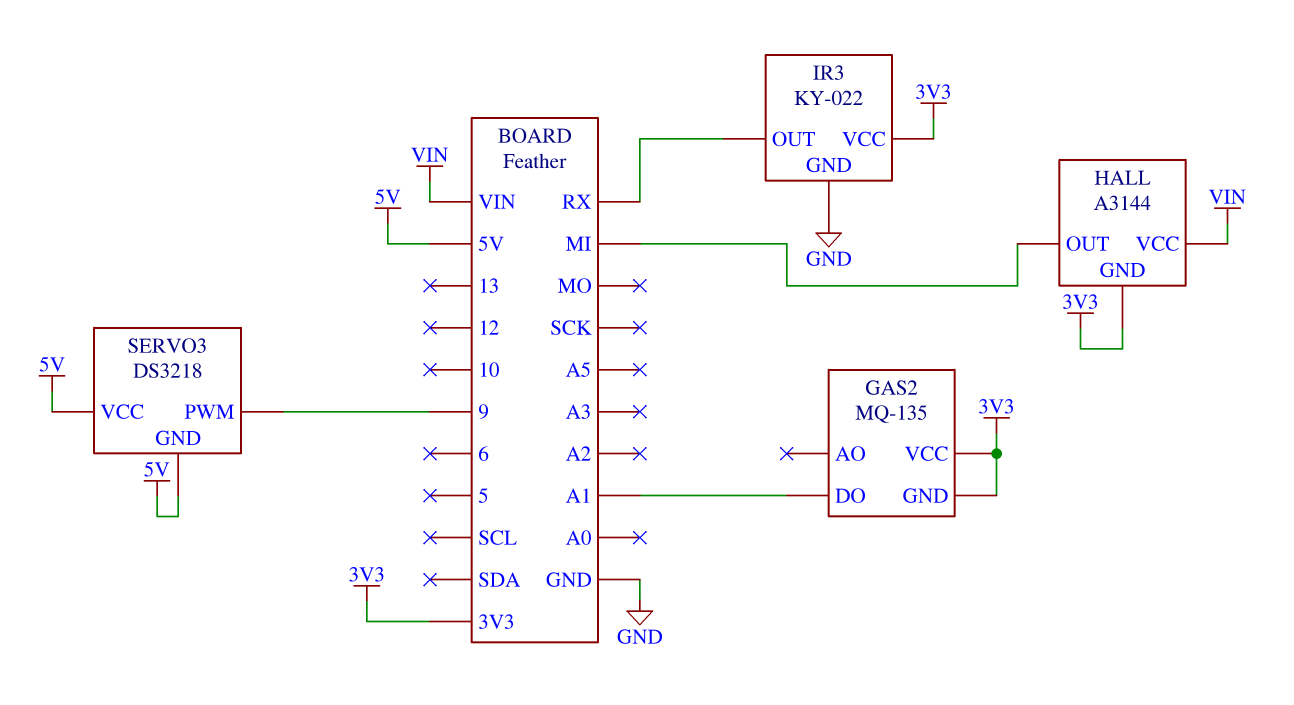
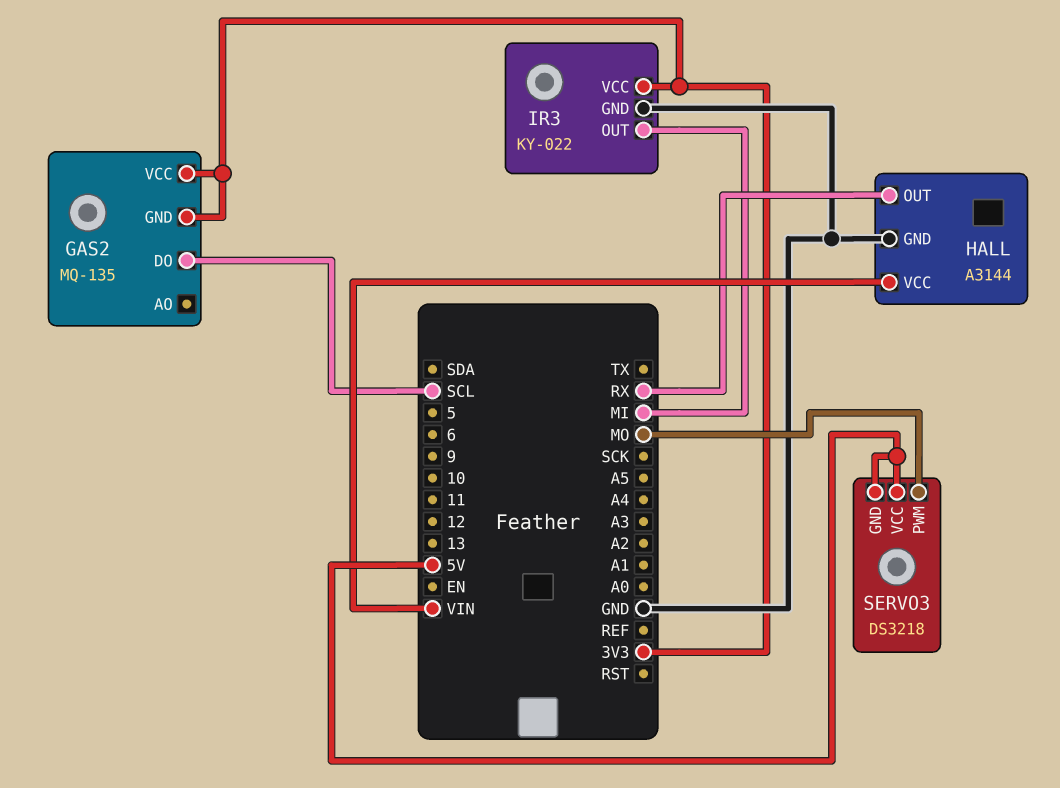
GAS2 pin DO: A1 -> SCL
HALL pin GND: 3V3 -> GND
HALL pin OUT: MI -> RX
IR3 pin OUT: RX -> MI
SERVO3 pin PWM: 9 -> MO

